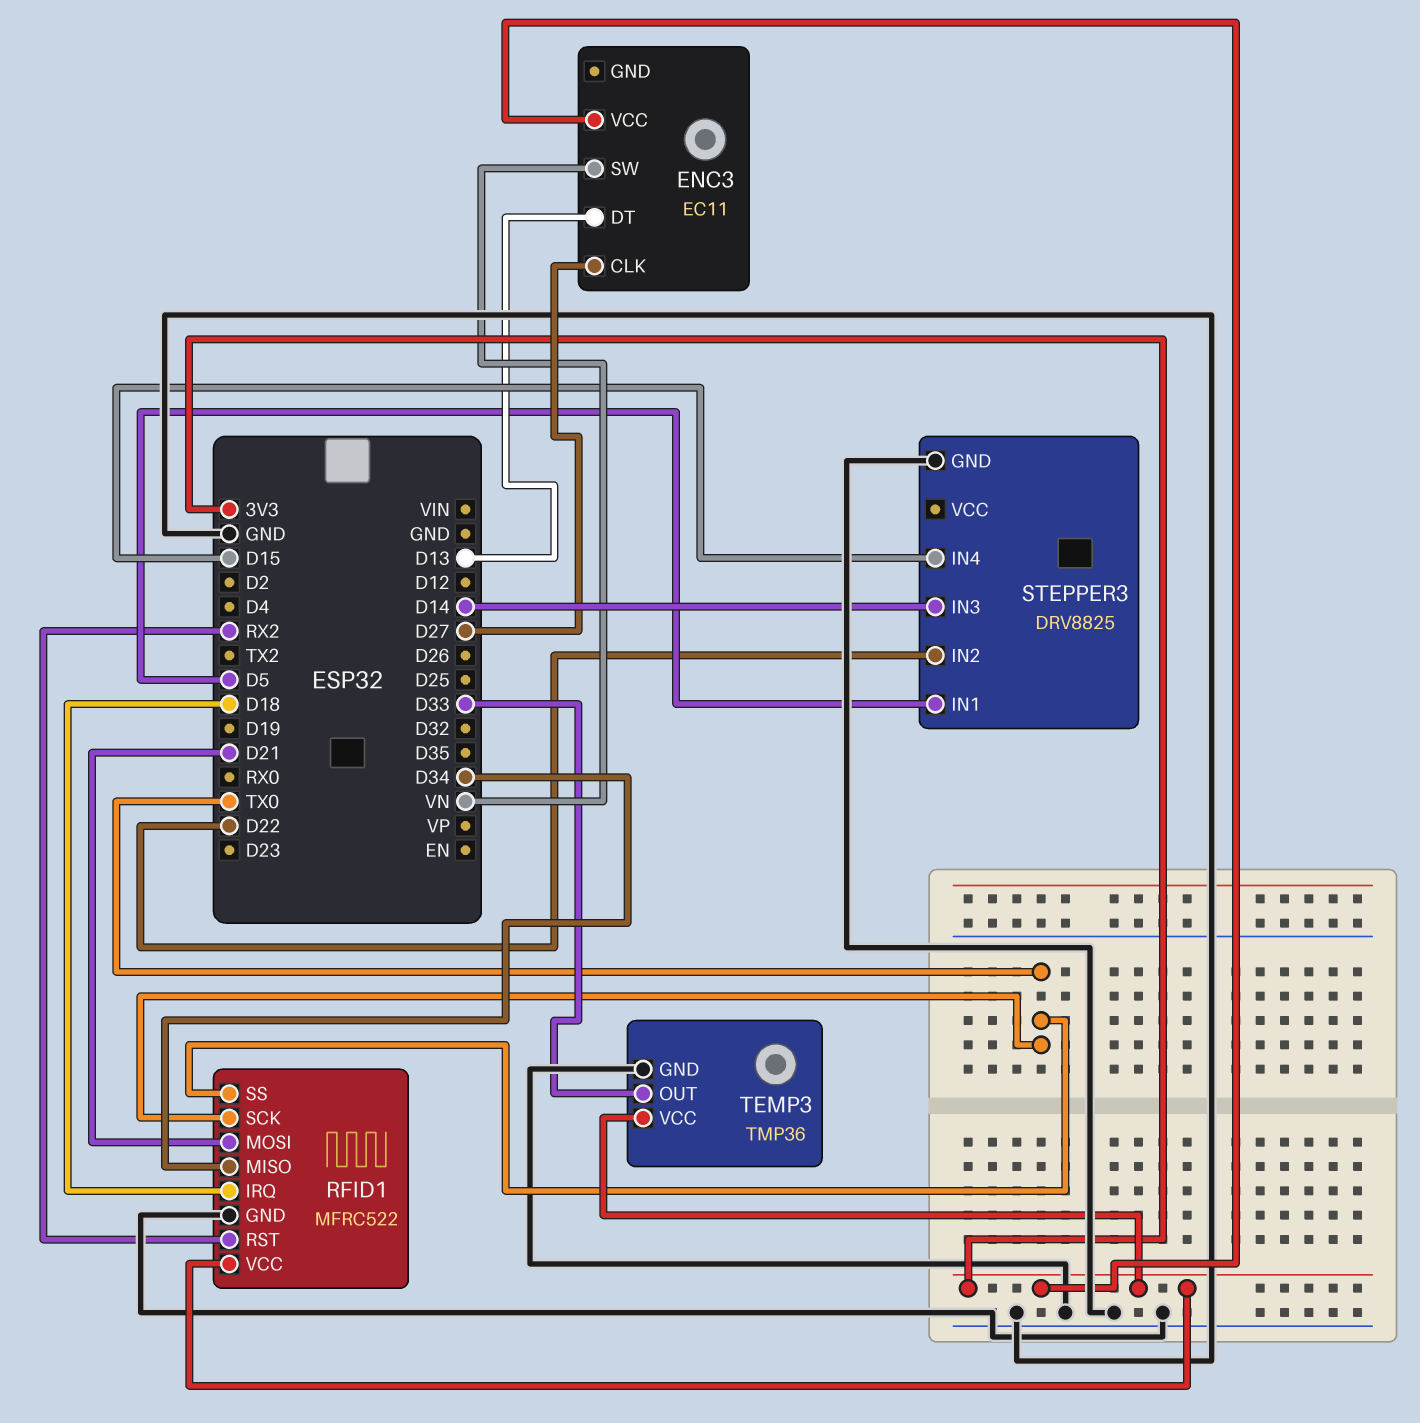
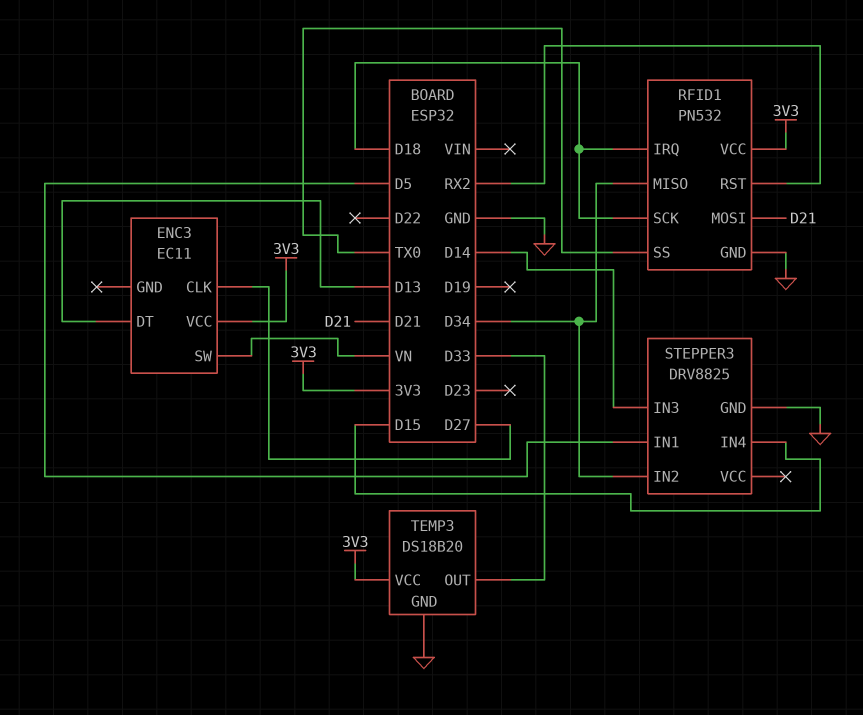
RFID1: MFRC522 -> PN532
RFID1 pin SCK: TX0 -> D18
STEPPER3 pin IN2: D22 -> D34
TEMP3: TMP36 -> DS18B20

